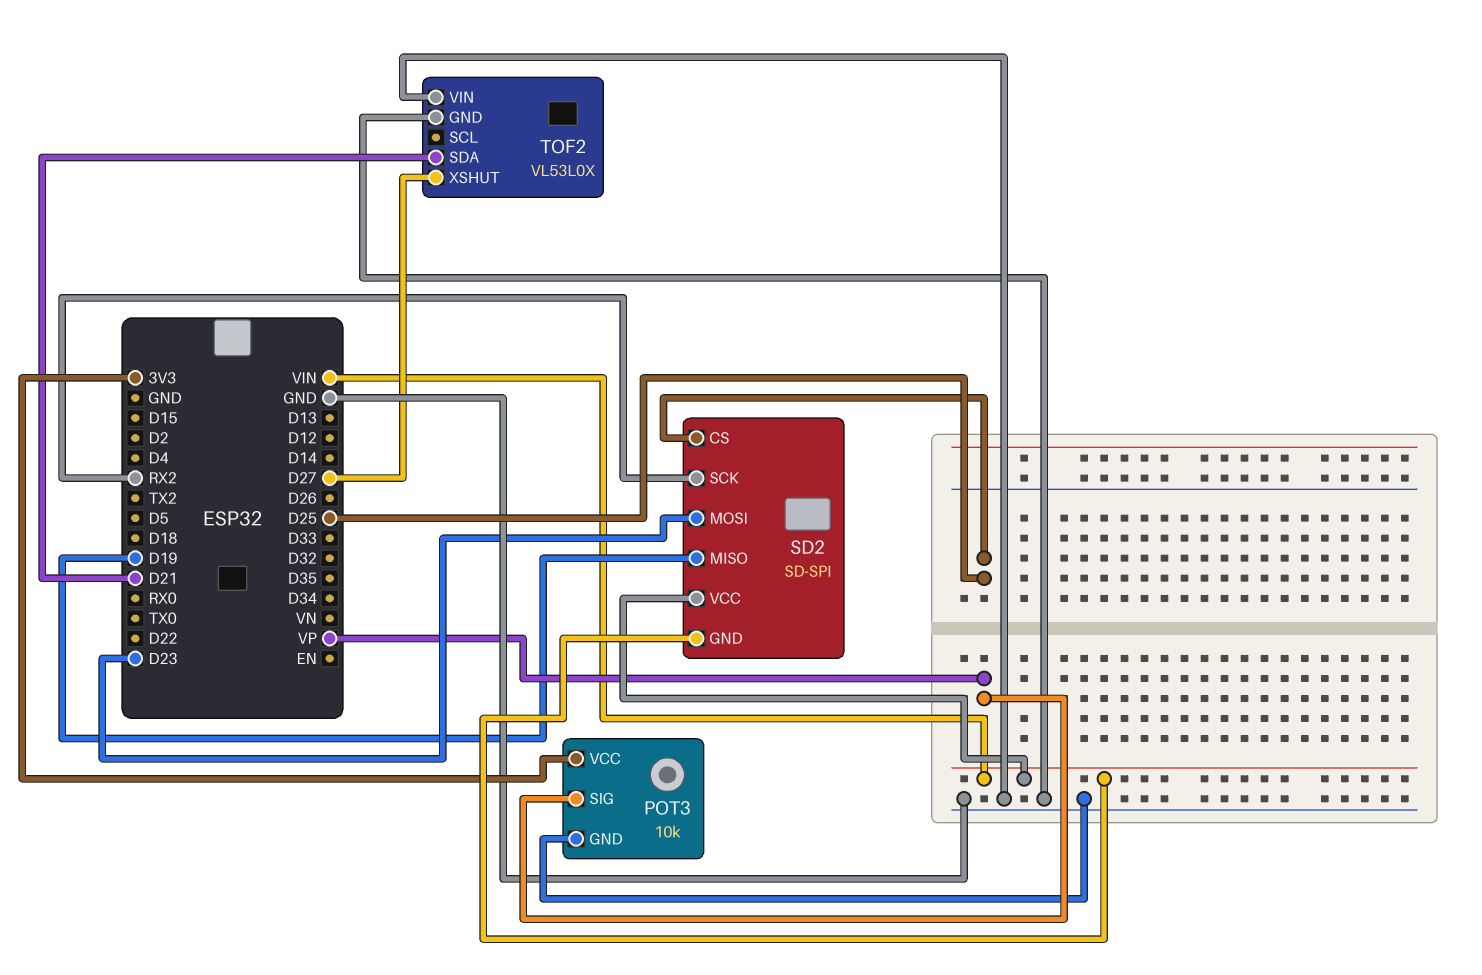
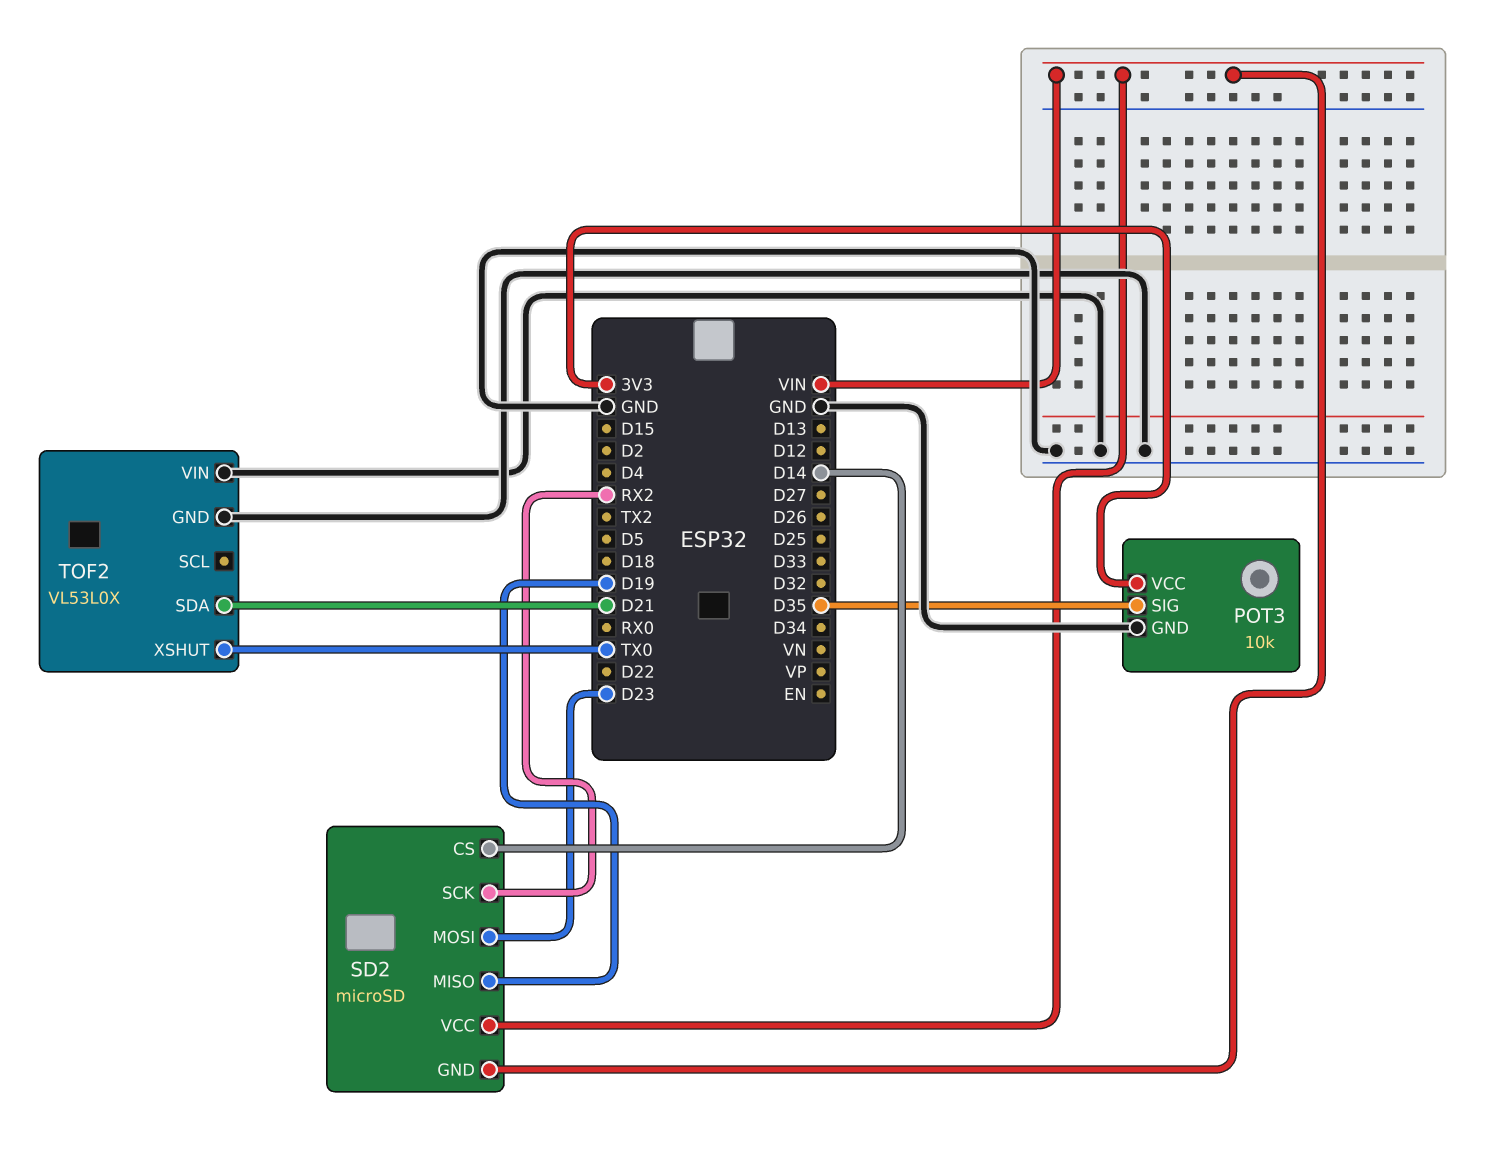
POT3 pin SIG: VP -> D35
SD2: SD-SPI -> microSD
SD2 pin CS: D25 -> D14
TOF2 pin XSHUT: D27 -> TX0

